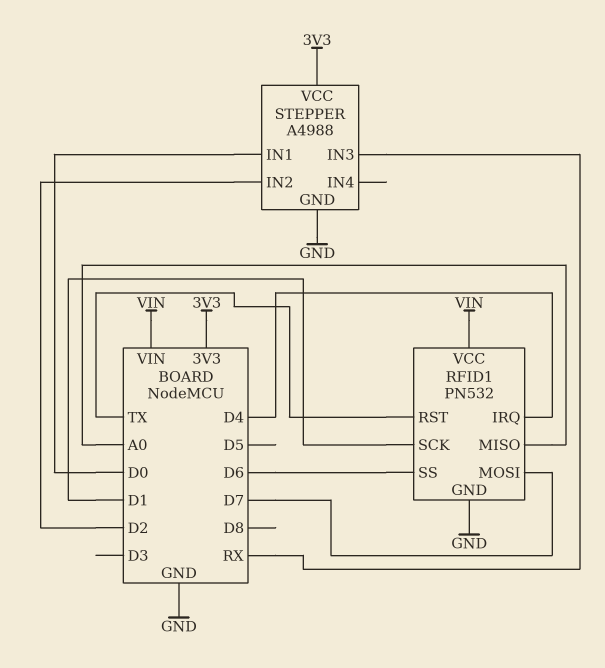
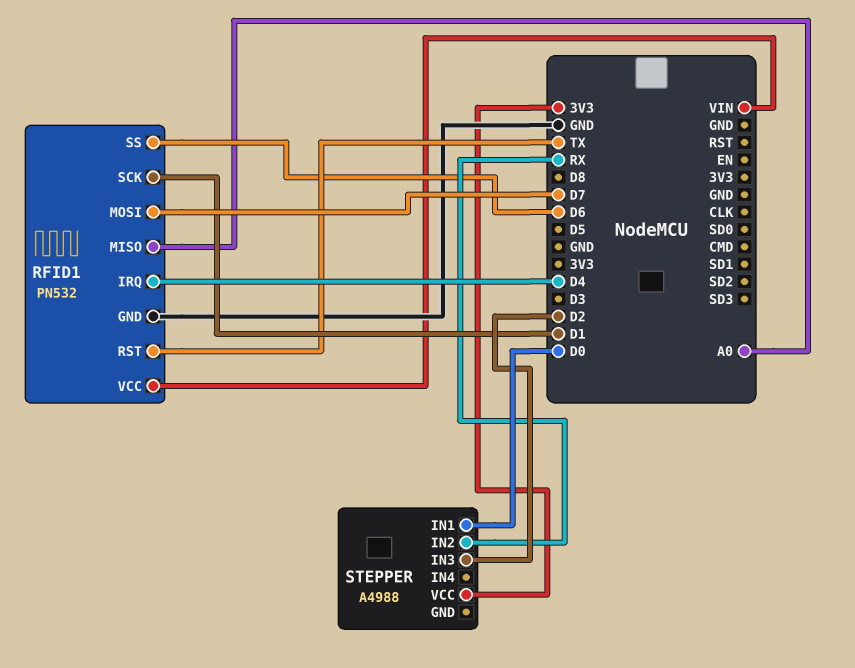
STEPPER pin GND: GND -> none
STEPPER pin IN2: D2 -> RX
STEPPER pin IN3: RX -> D2

